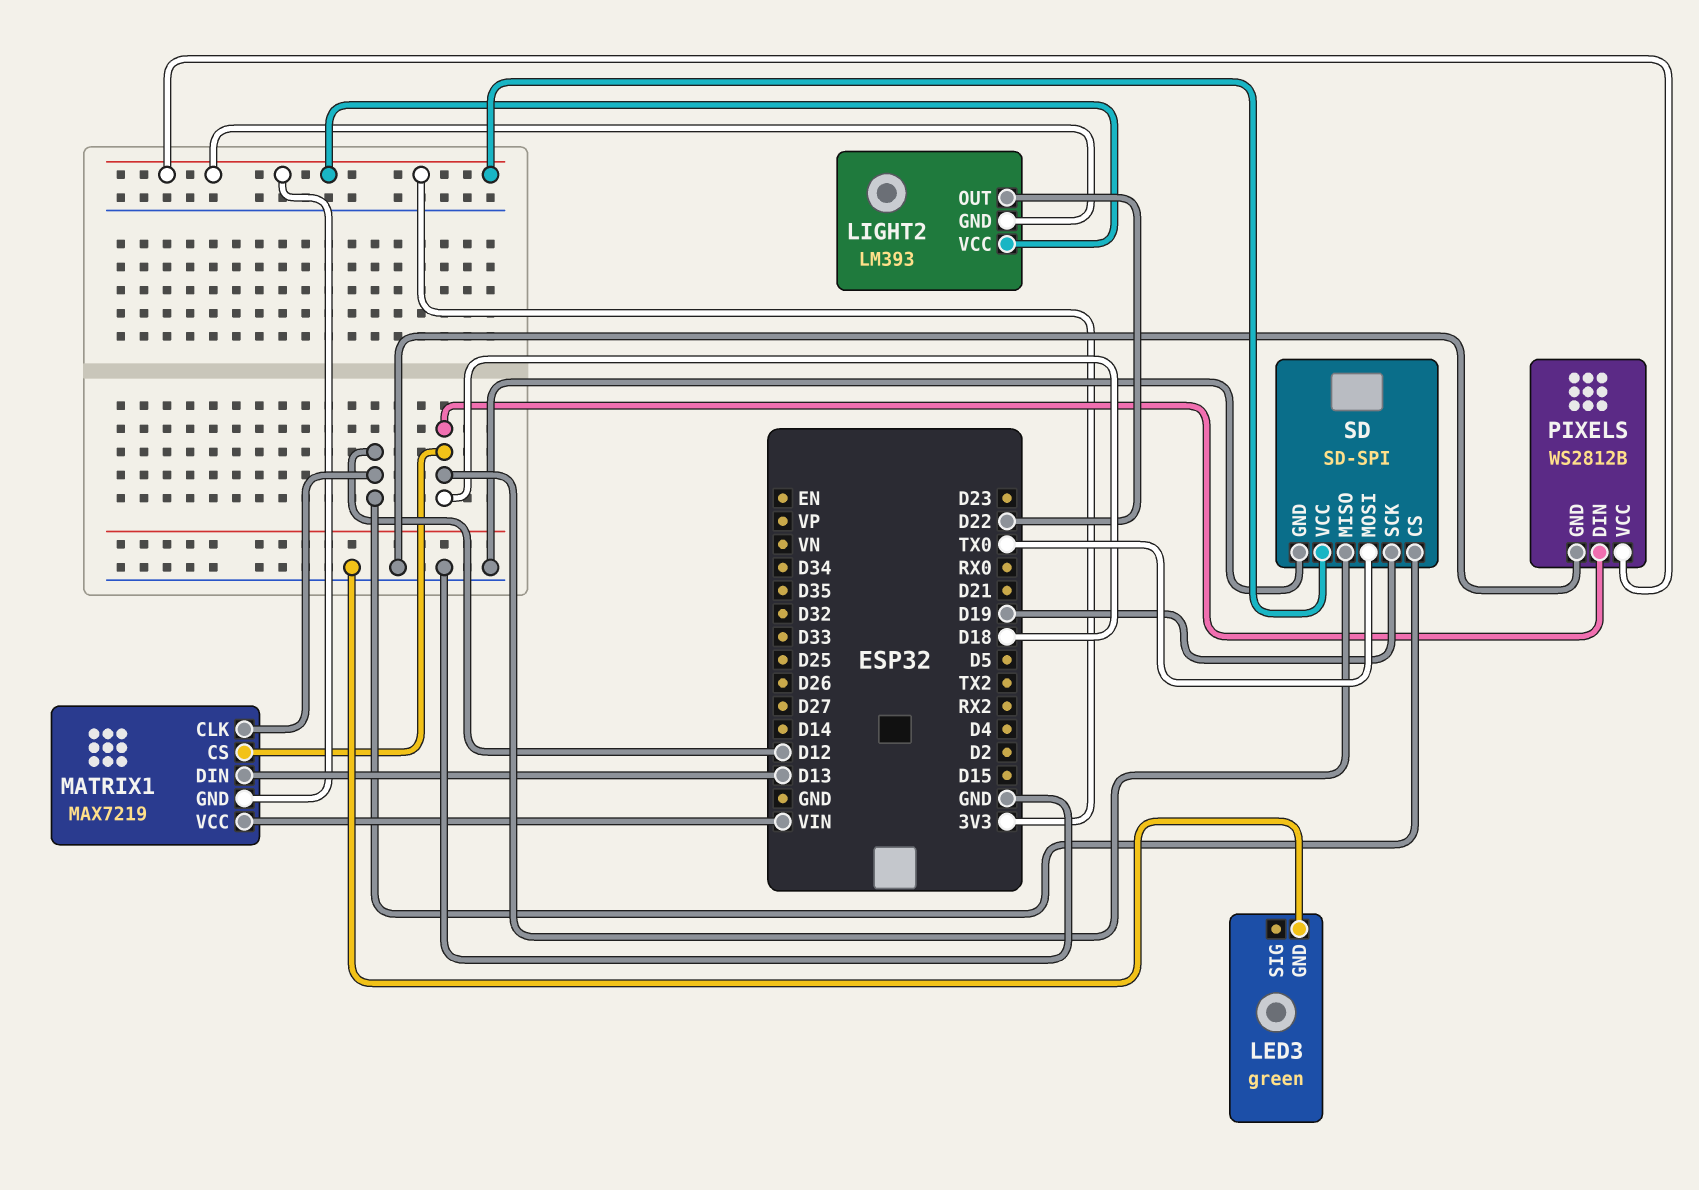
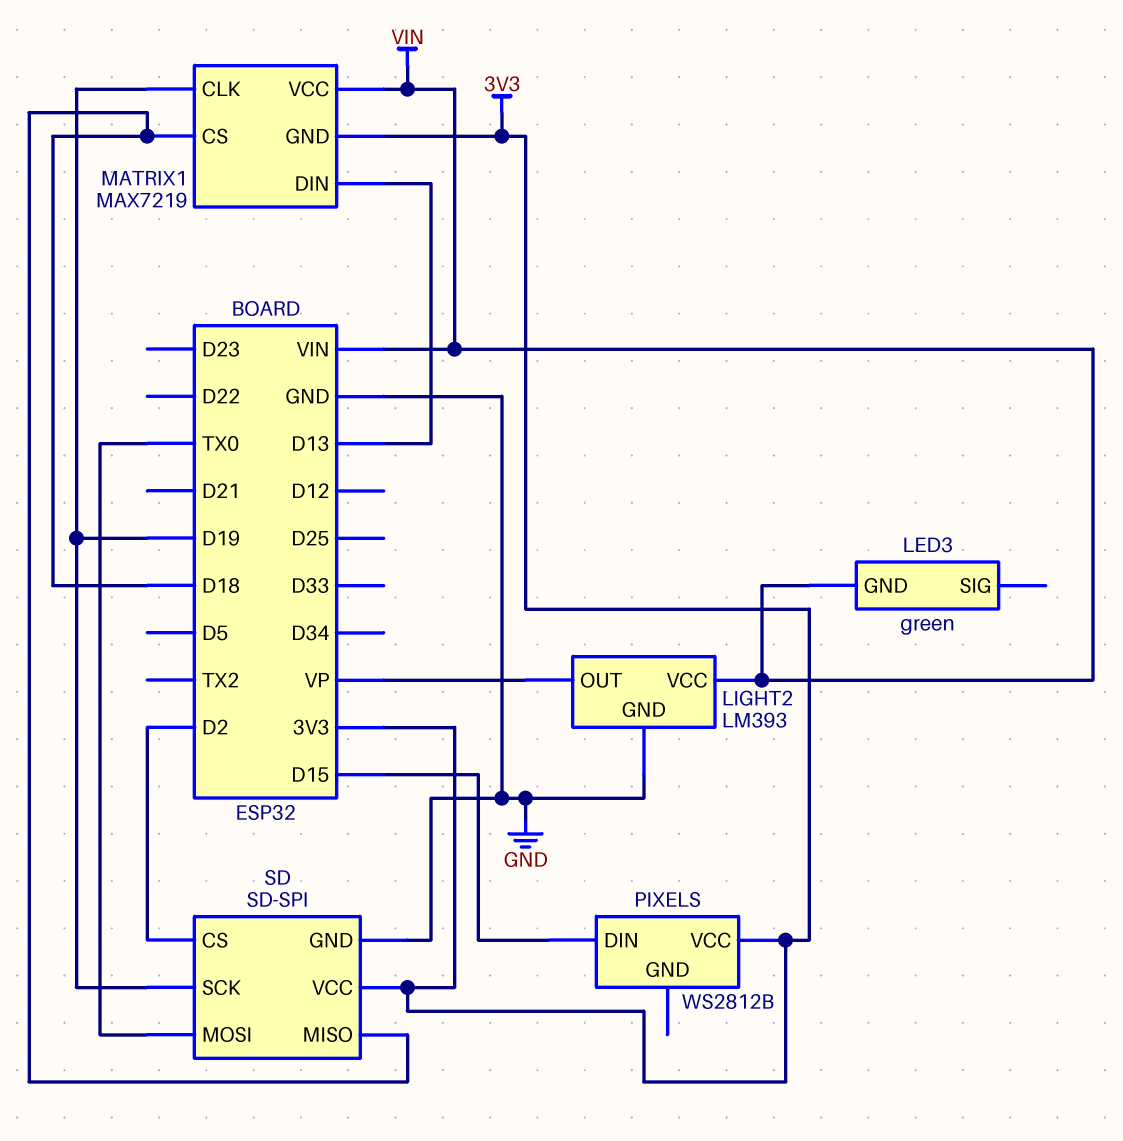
LED3 pin GND: GND -> VIN
LIGHT2 pin GND: 3V3 -> GND
LIGHT2 pin OUT: D22 -> VP
LIGHT2 pin VCC: 3V3 -> VIN
MATRIX1 pin CLK: D12 -> D19
PIXELS pin DIN: D18 -> D15
PIXELS pin GND: GND -> none
SD pin CS: D12 -> D2

